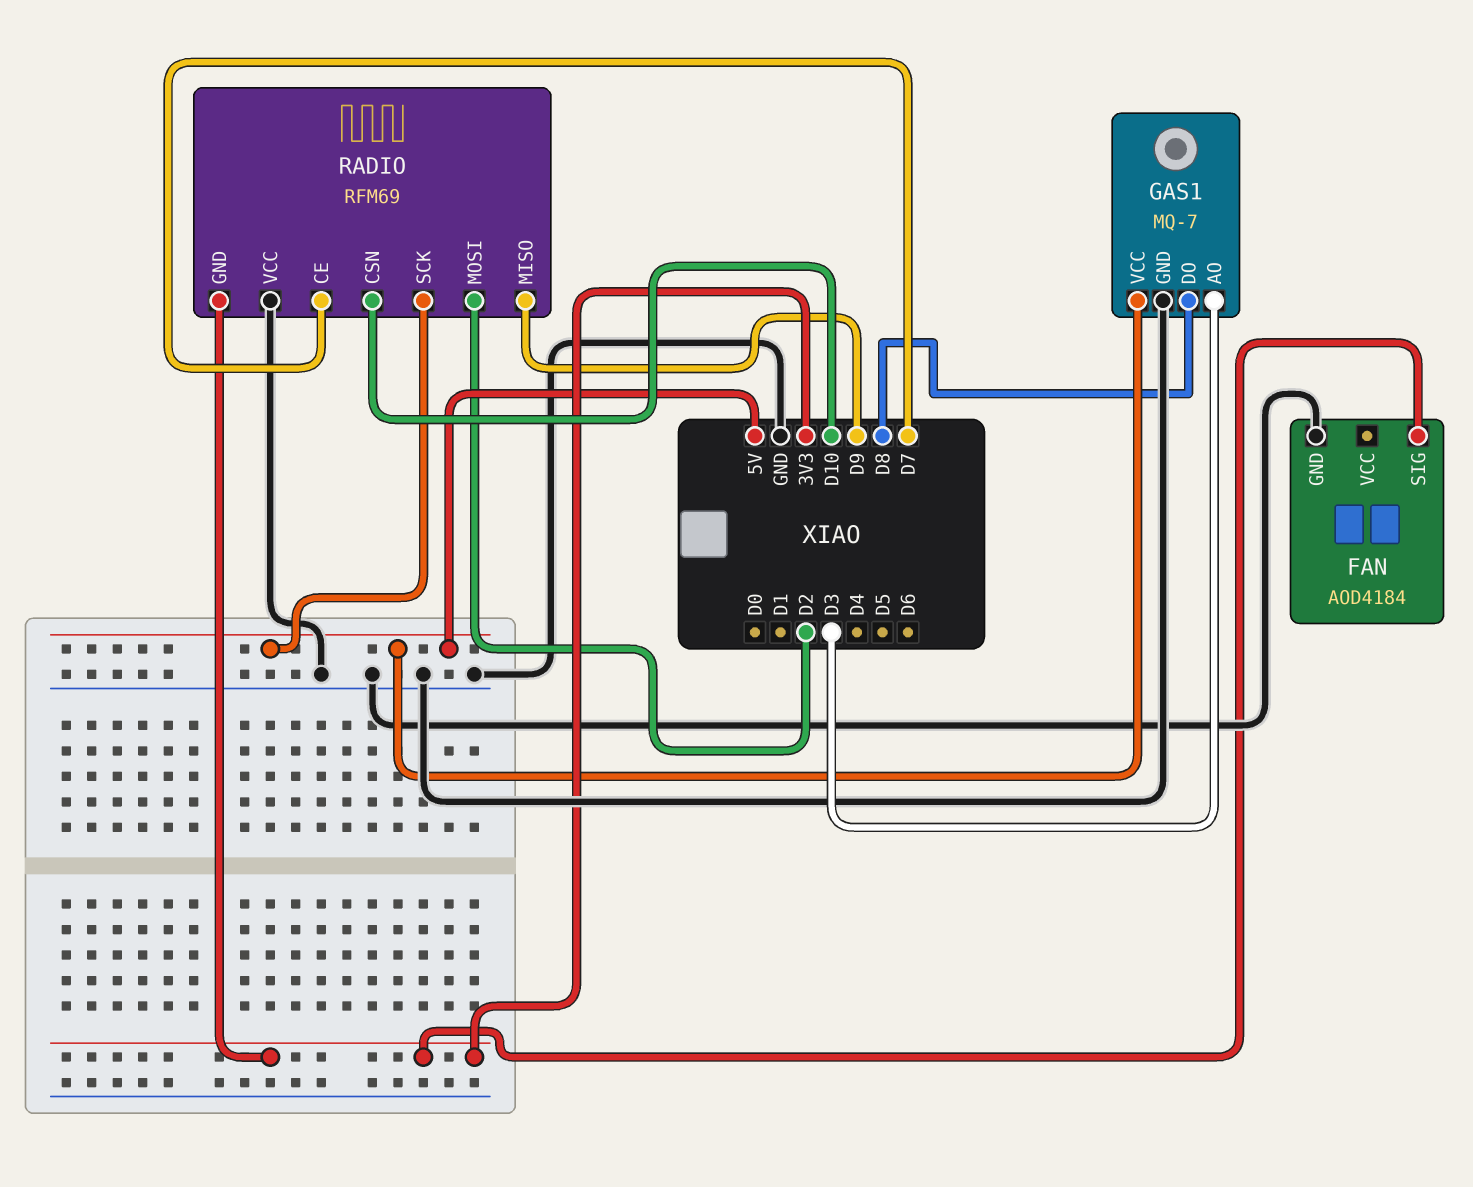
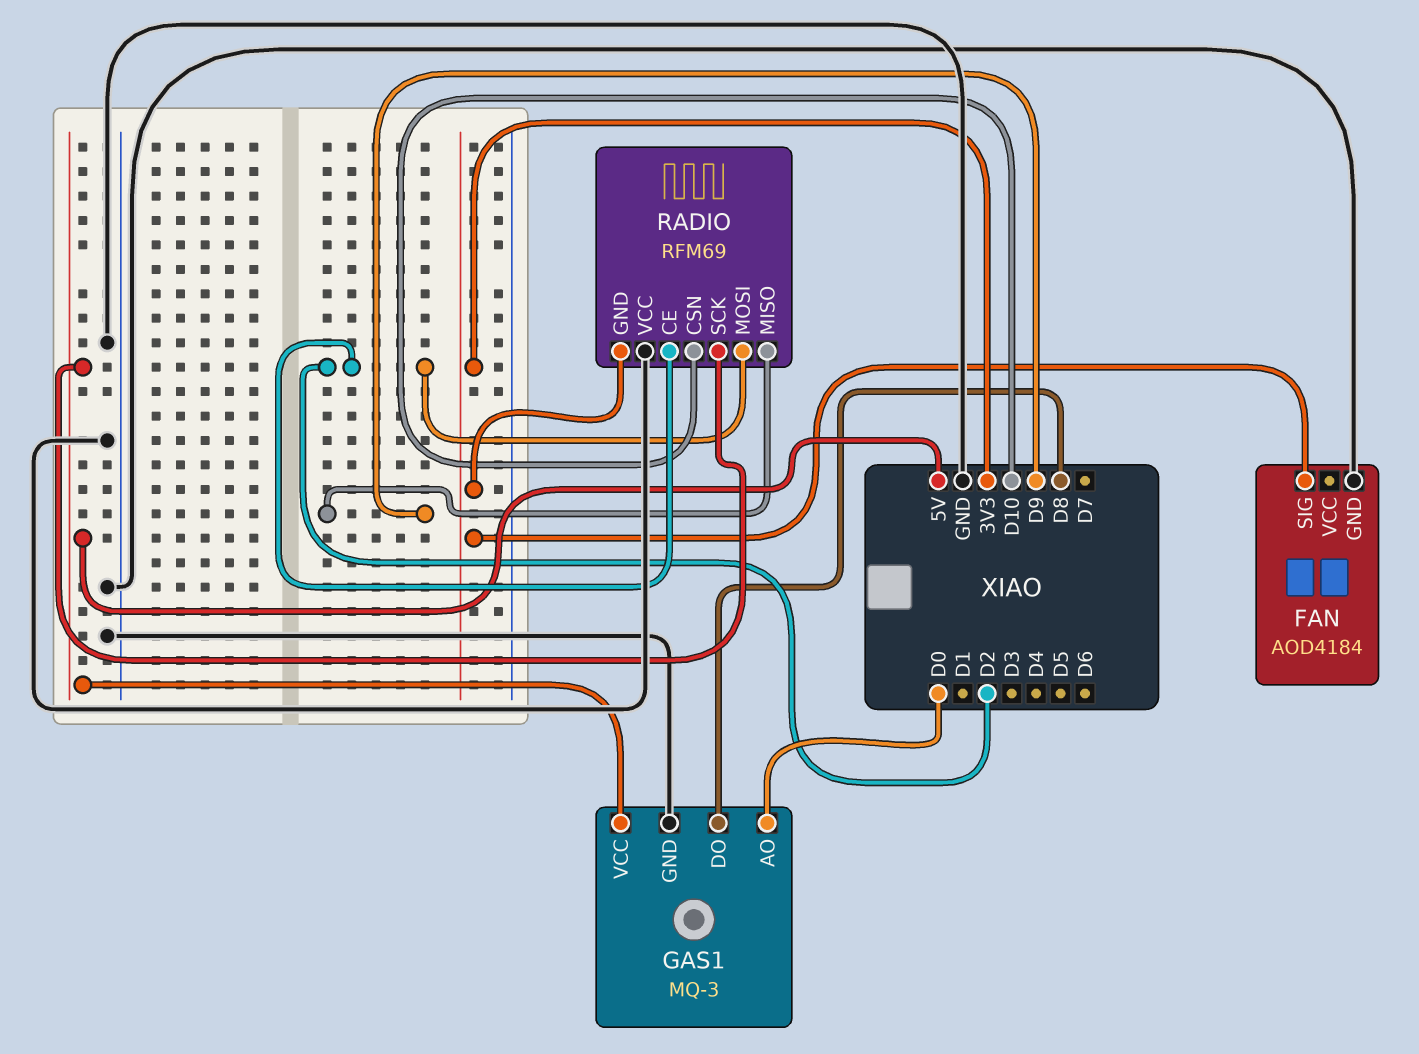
GAS1: MQ-7 -> MQ-3
GAS1 pin AO: D3 -> D0
RADIO pin CE: D7 -> D2

